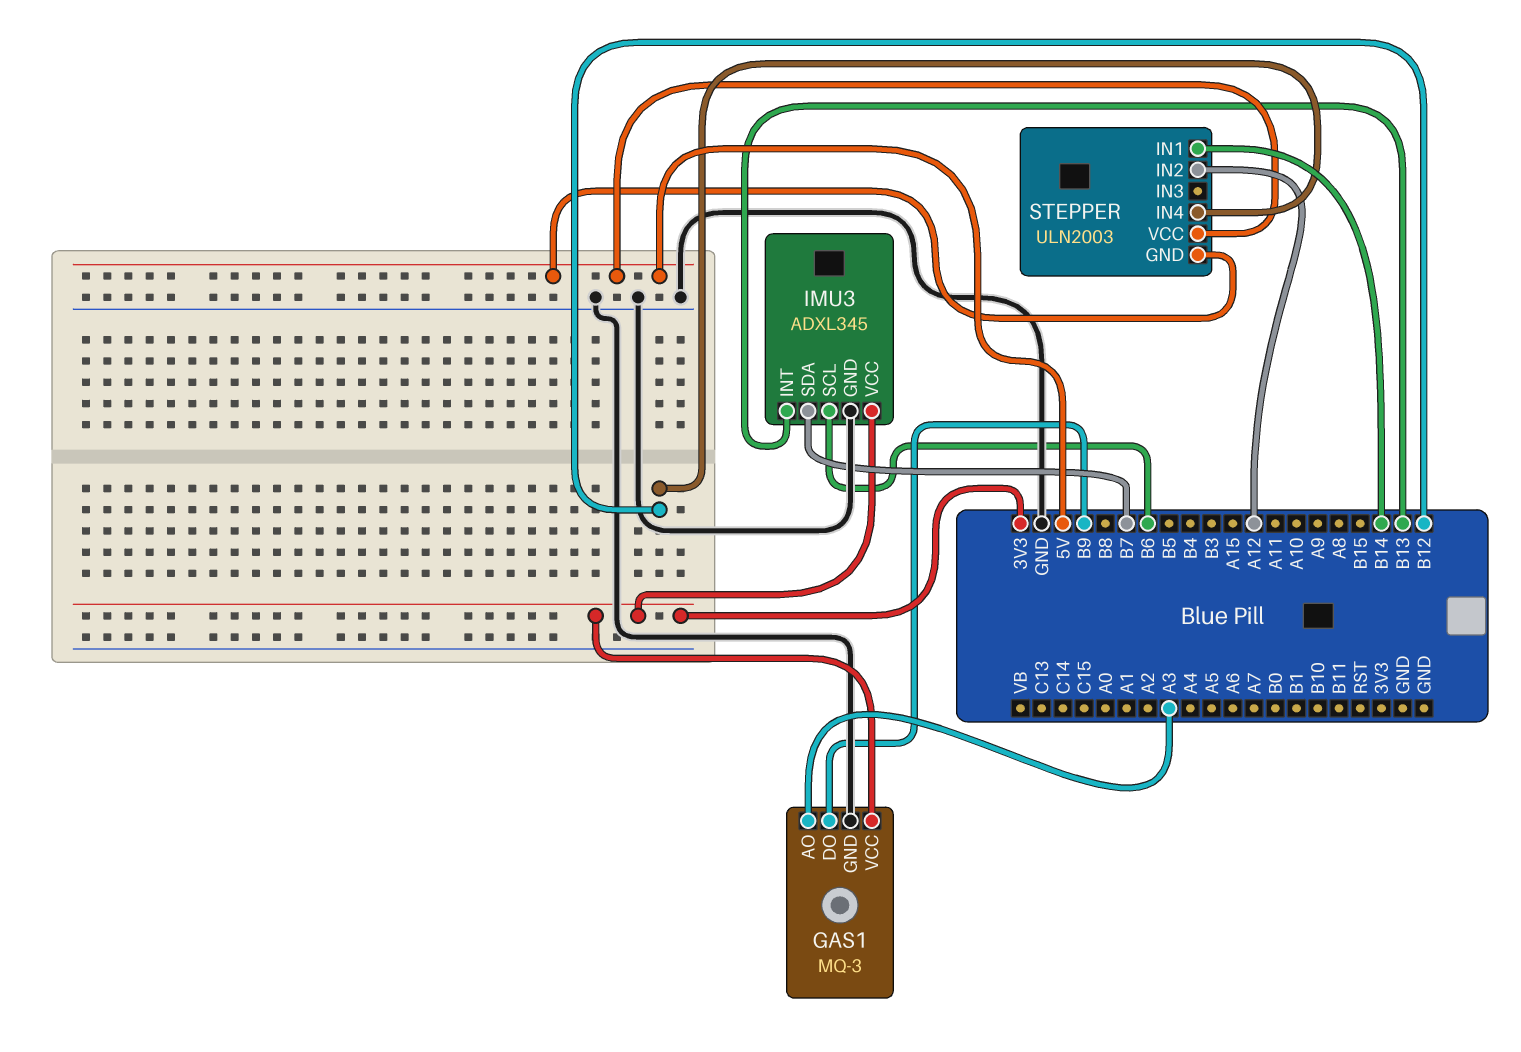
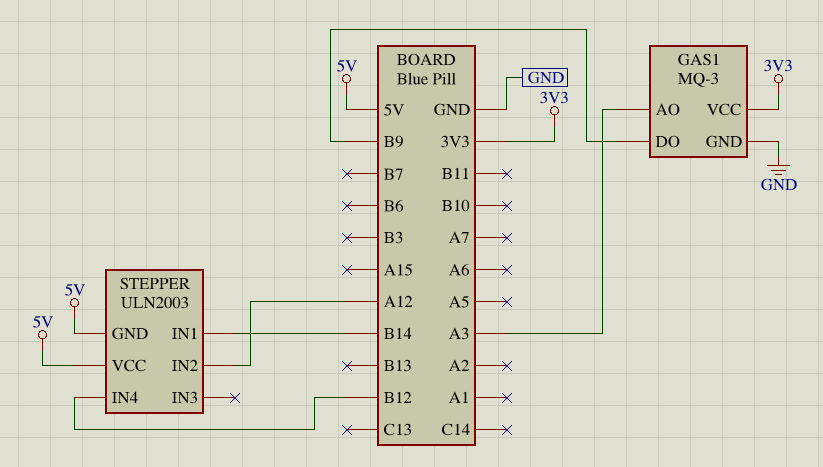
IMU3: ADXL345 -> none
IMU3 pin GND: GND -> none
IMU3 pin INT: B13 -> none
IMU3 pin SCL: B6 -> none
IMU3 pin SDA: B7 -> none
IMU3 pin VCC: 3V3 -> none

